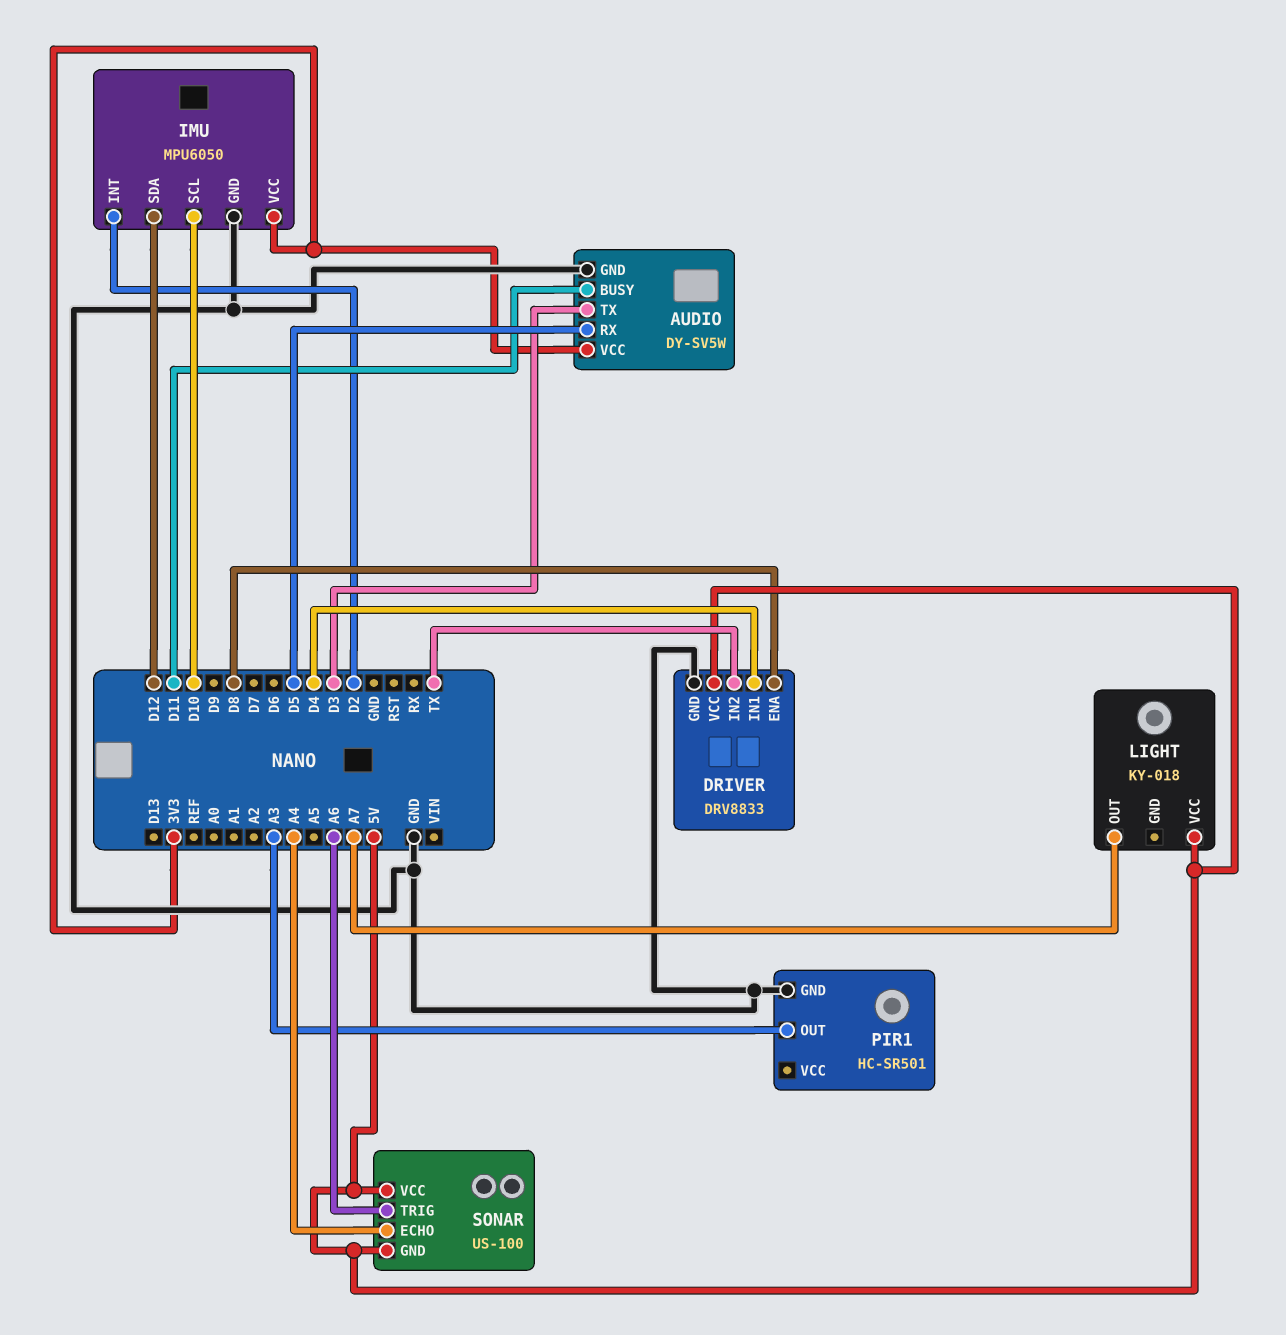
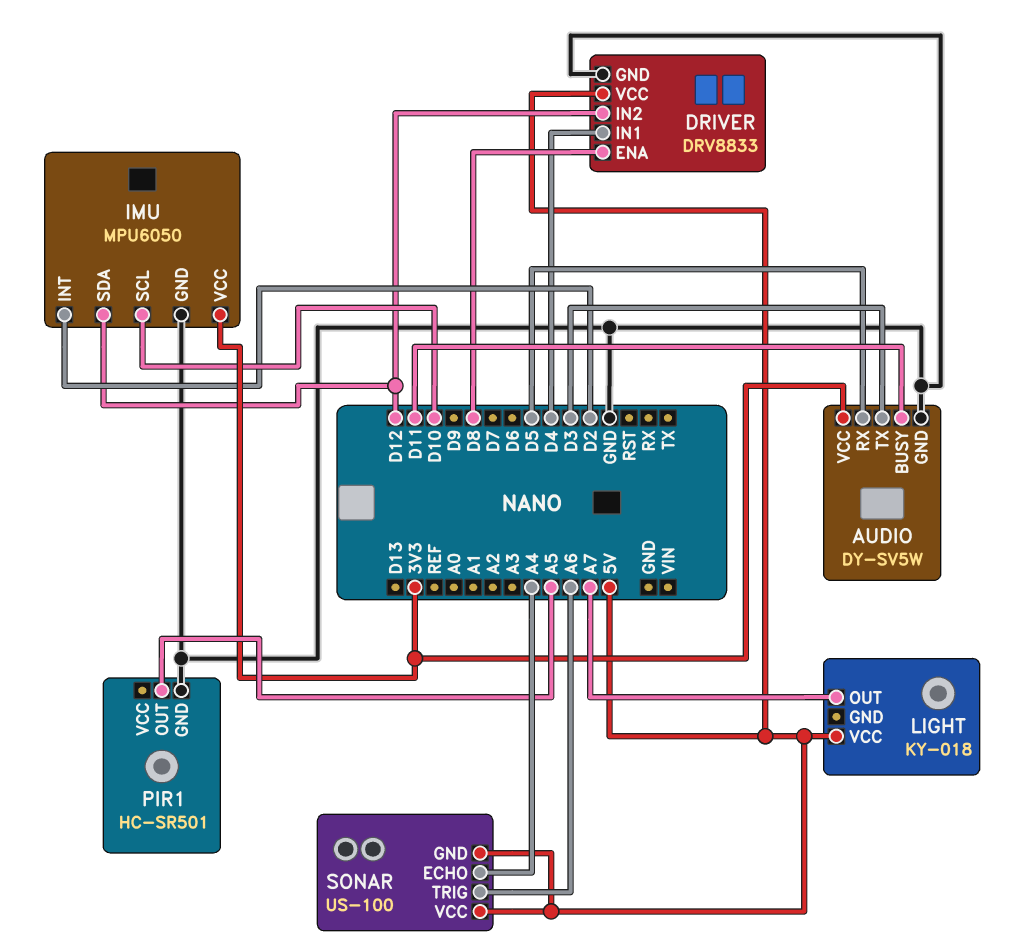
DRIVER pin IN2: TX -> D12
PIR1 pin OUT: A3 -> A5

